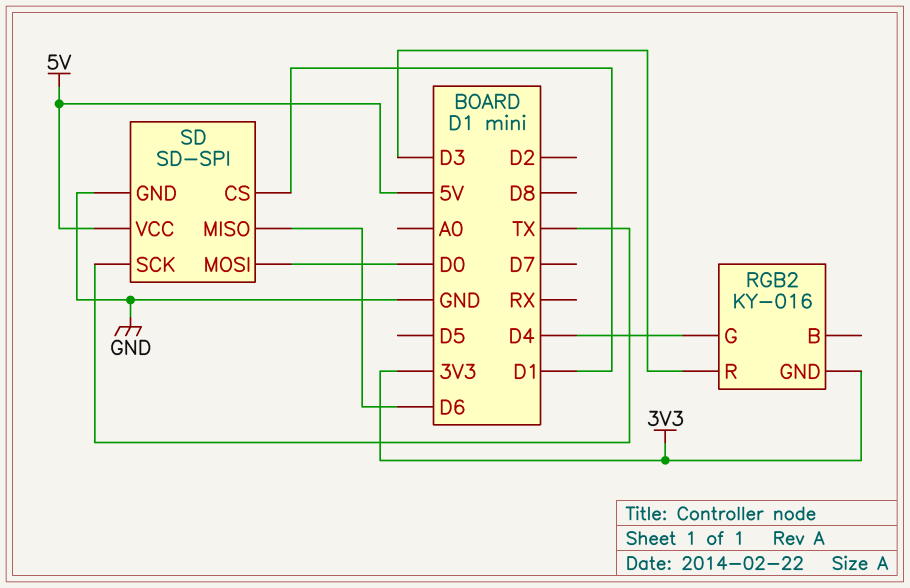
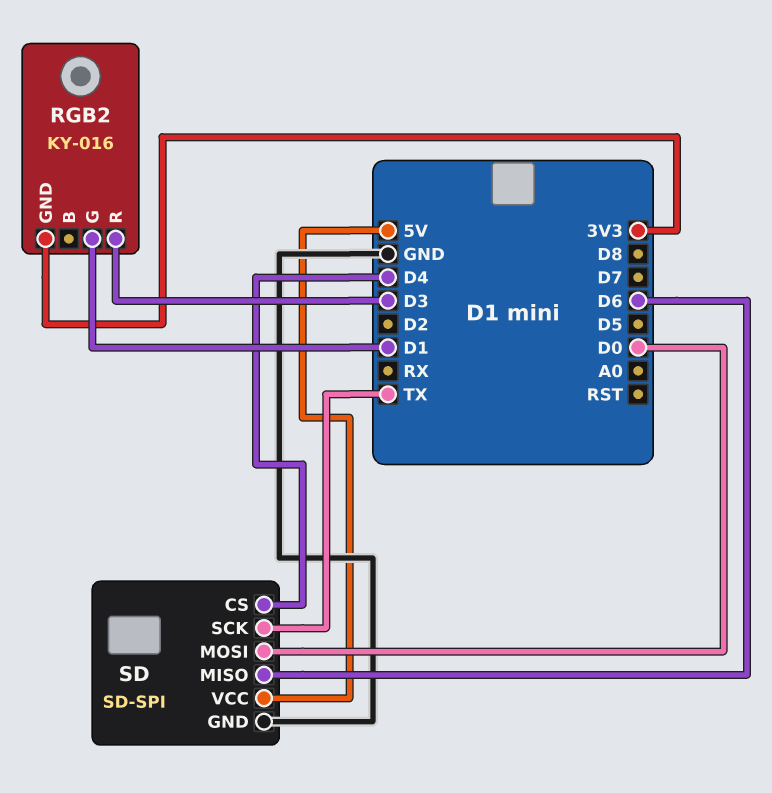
RGB2 pin G: D4 -> D1
SD pin CS: D1 -> D4

